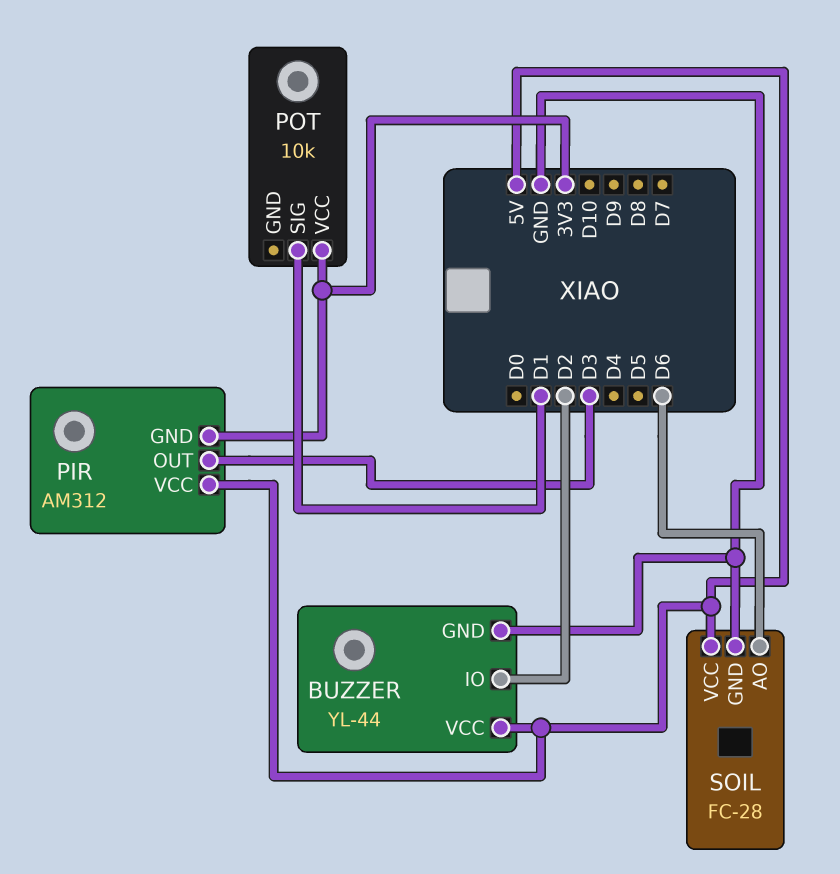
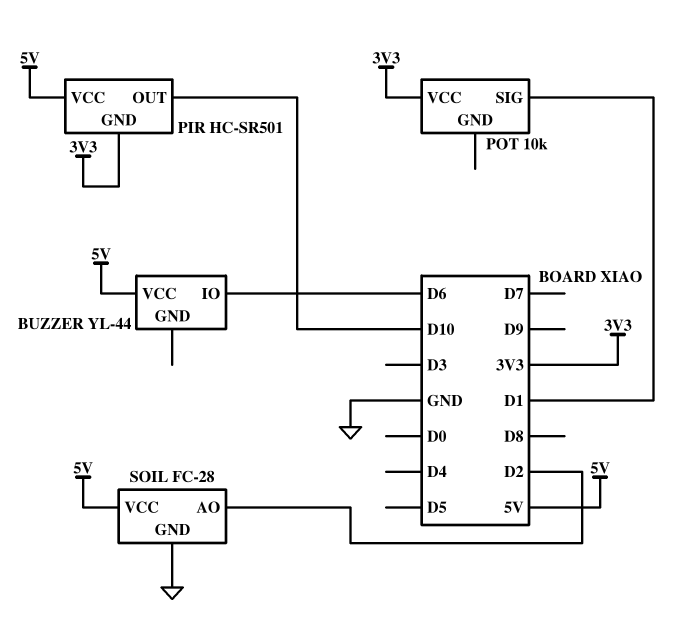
BUZZER pin GND: GND -> none
BUZZER pin IO: D2 -> D6
PIR: AM312 -> HC-SR501
PIR pin OUT: D3 -> D10
SOIL pin AO: D6 -> D2

